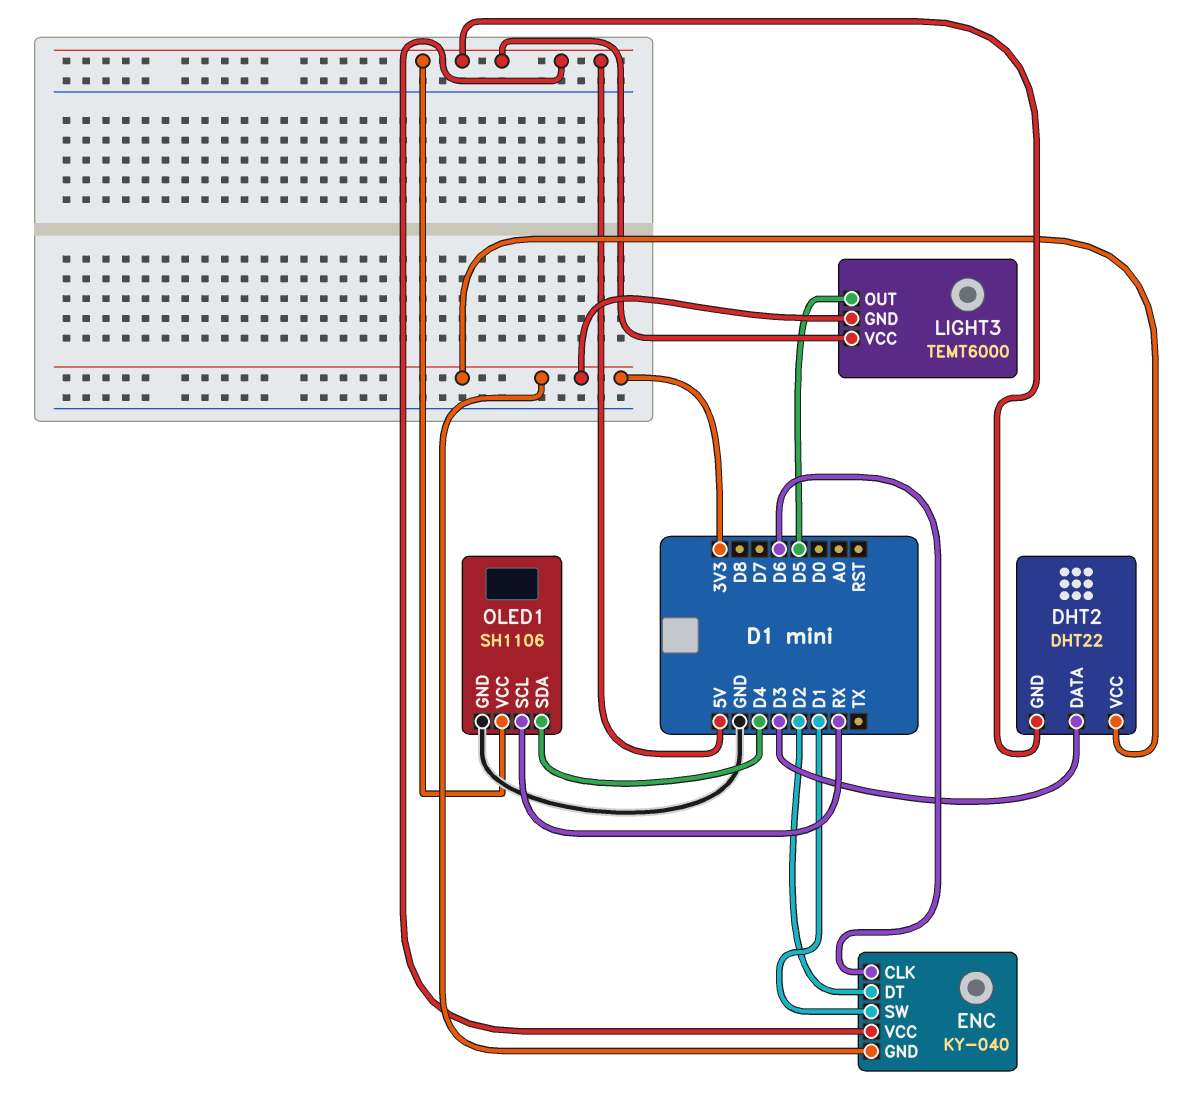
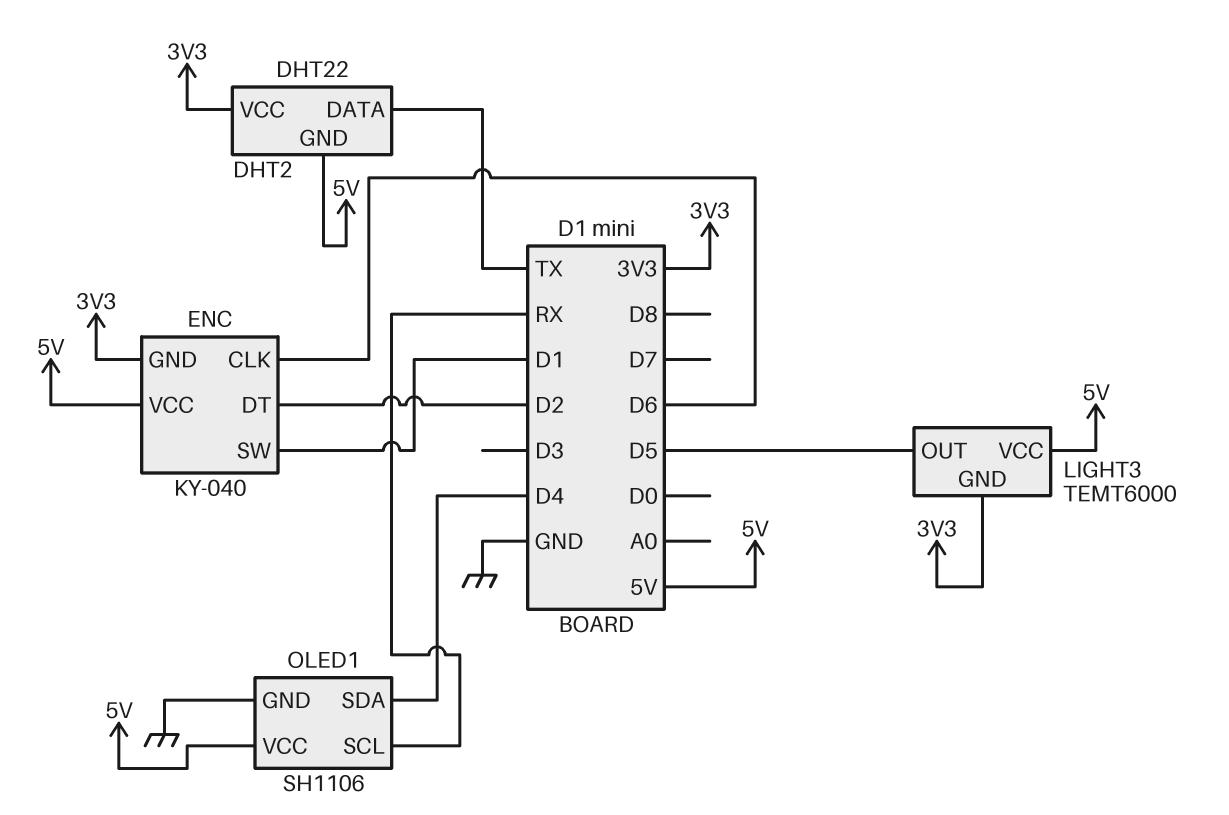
DHT2 pin DATA: D3 -> TX

